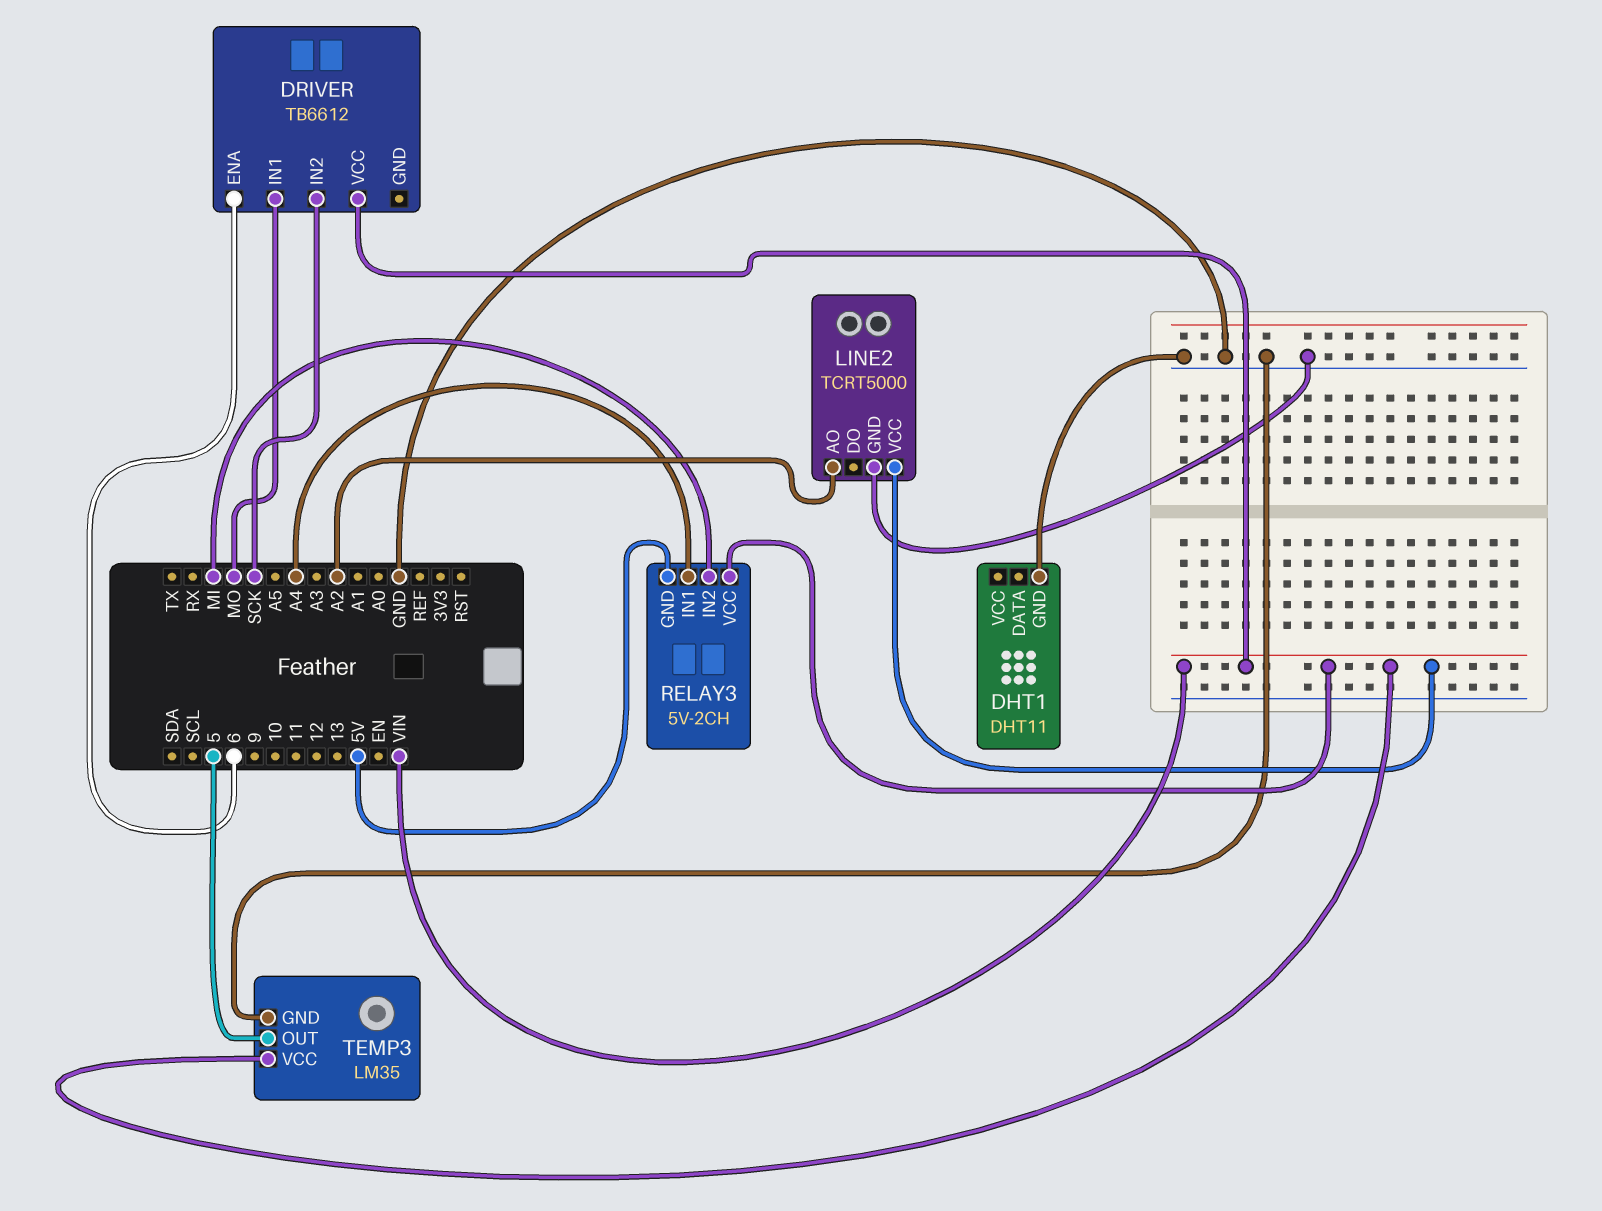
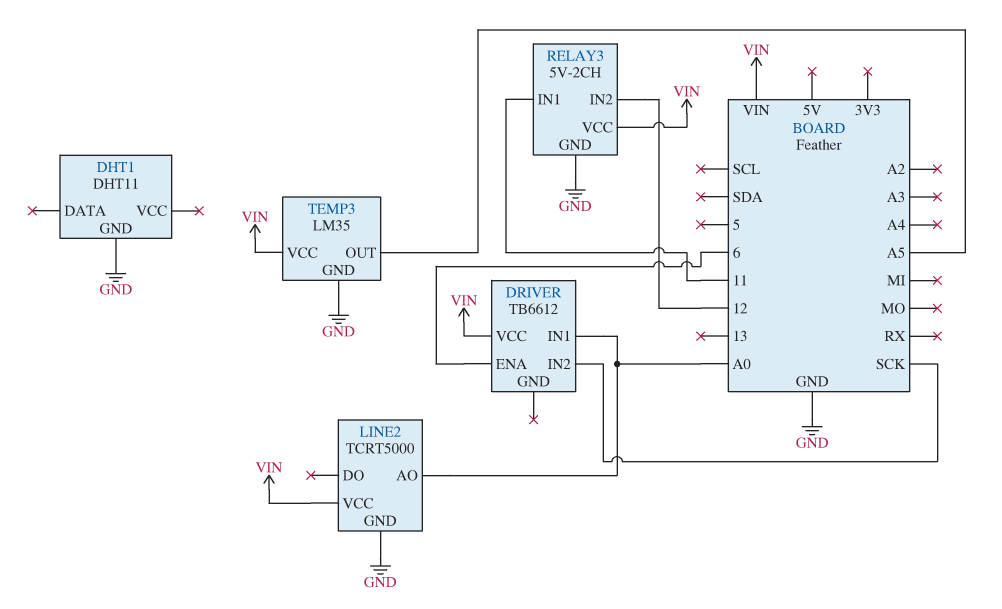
DRIVER pin IN1: MO -> A0
LINE2 pin AO: A2 -> A0
RELAY3 pin GND: 5V -> GND
RELAY3 pin IN1: A4 -> 11
RELAY3 pin IN2: MI -> 12
TEMP3 pin OUT: 5 -> A5

